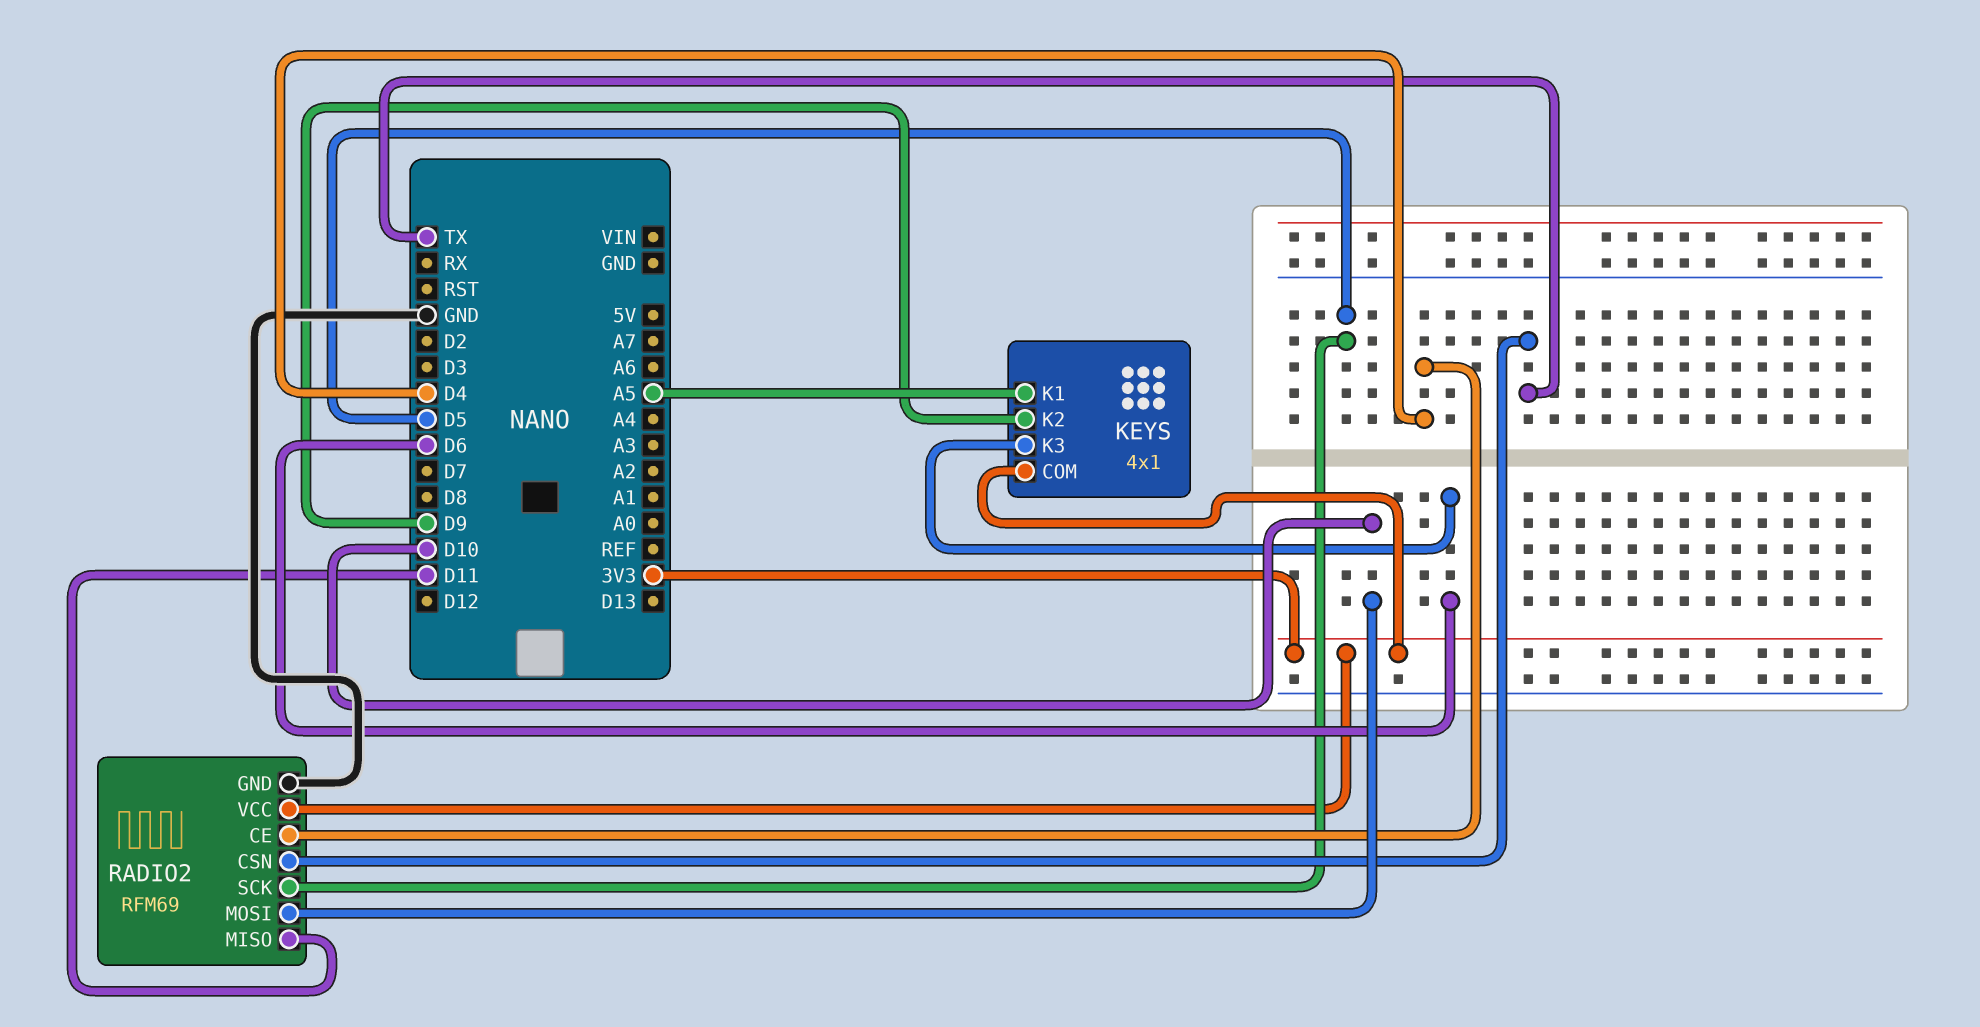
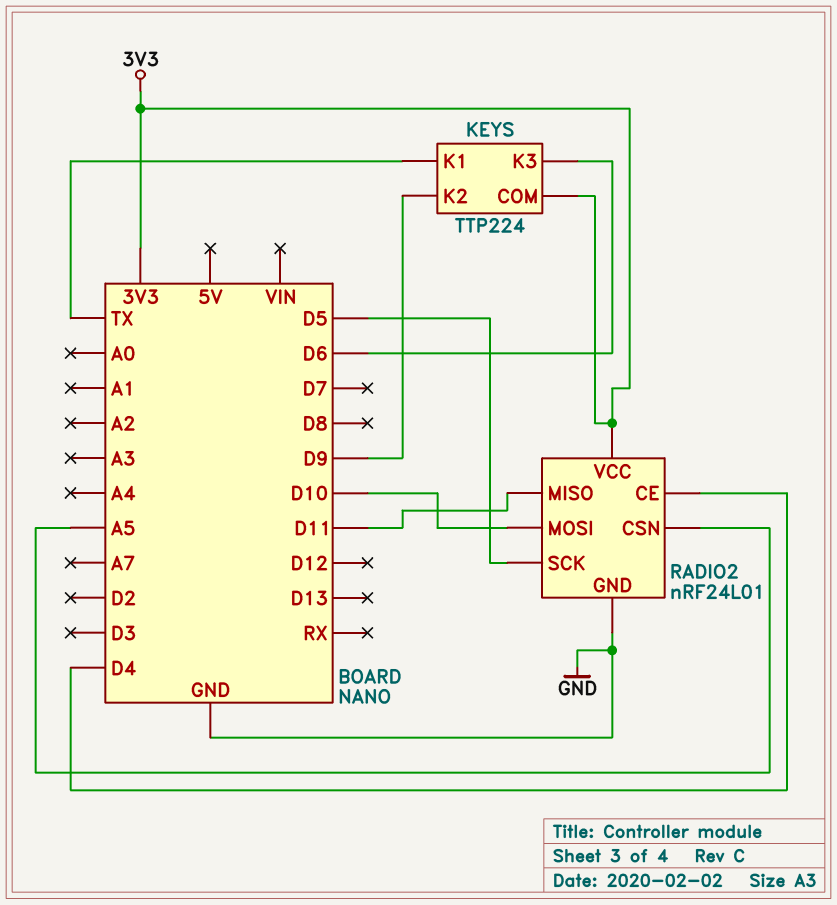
KEYS: 4x1 -> TTP224
KEYS pin K1: A5 -> TX
RADIO2: RFM69 -> nRF24L01
RADIO2 pin CSN: TX -> A5

